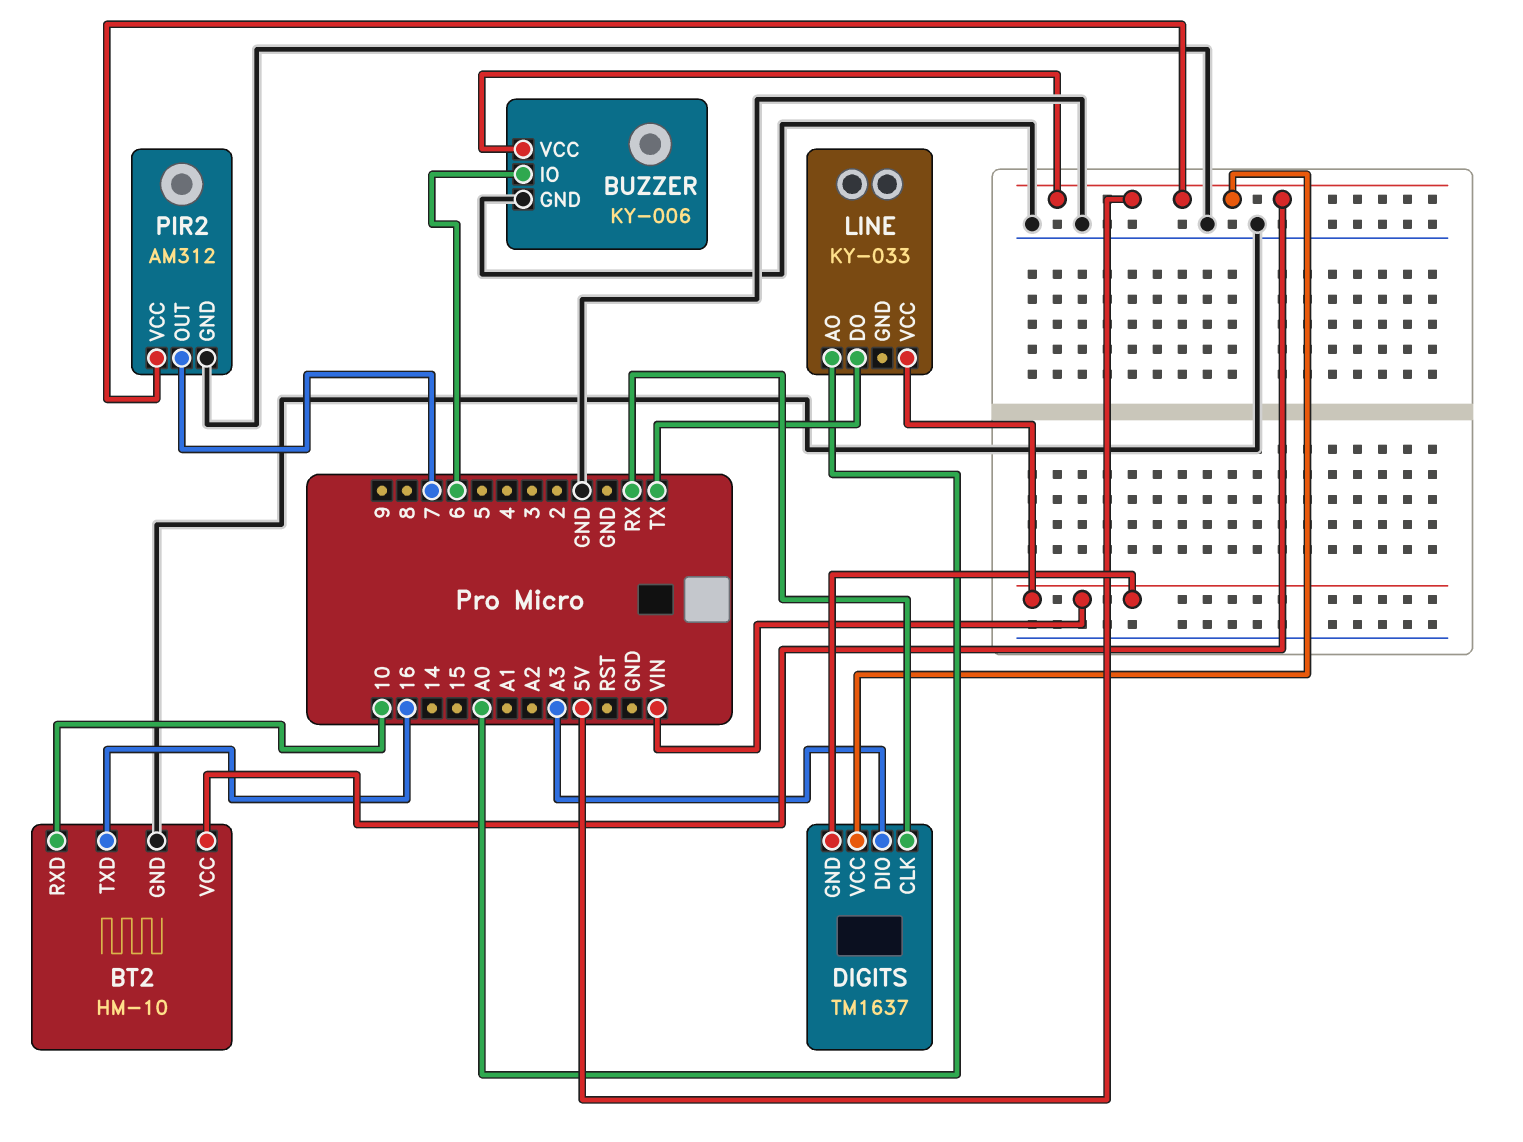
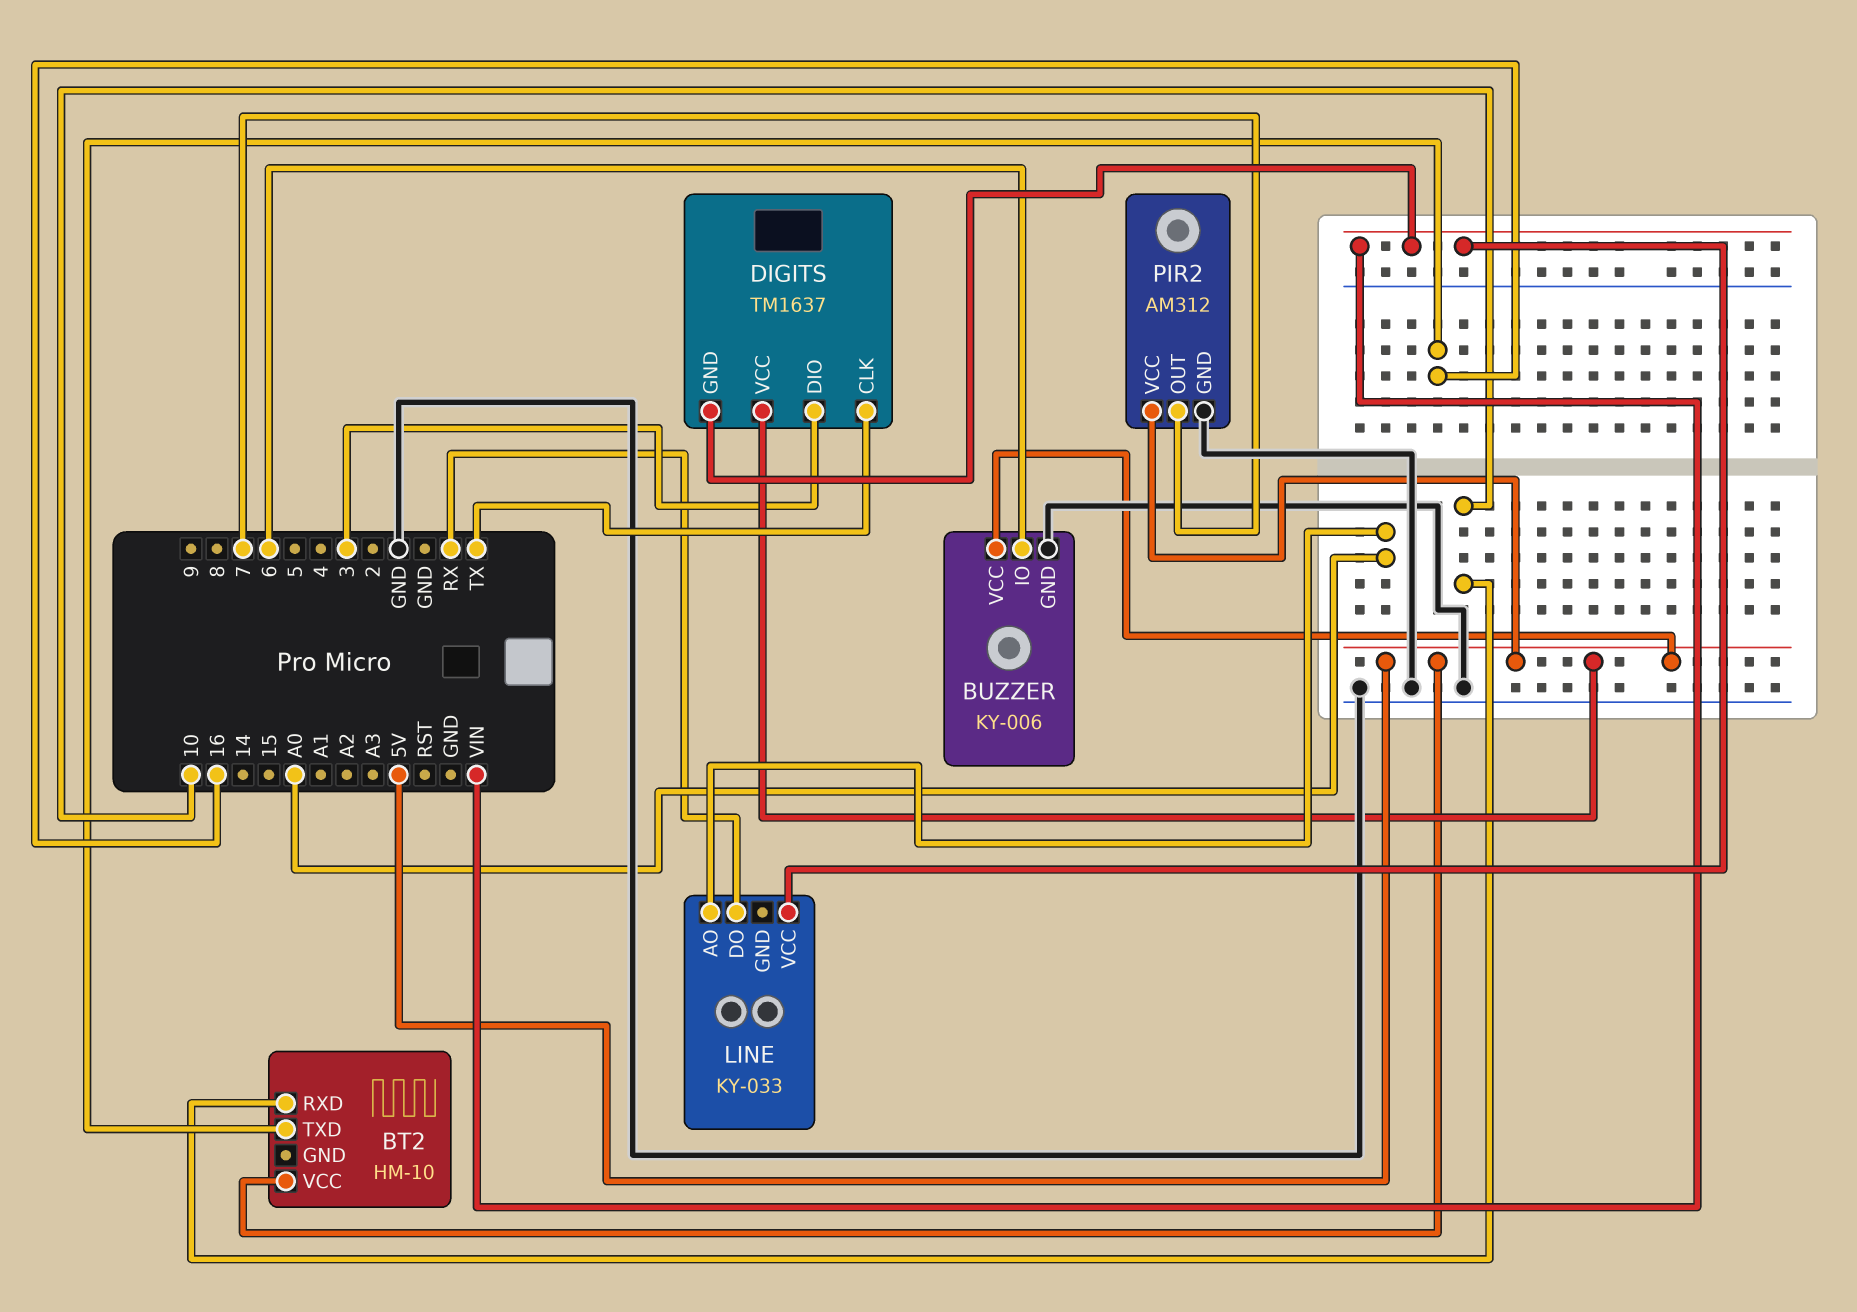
BT2 pin GND: GND -> none
DIGITS pin CLK: RX -> TX
DIGITS pin DIO: A3 -> 3
LINE pin DO: TX -> RX

